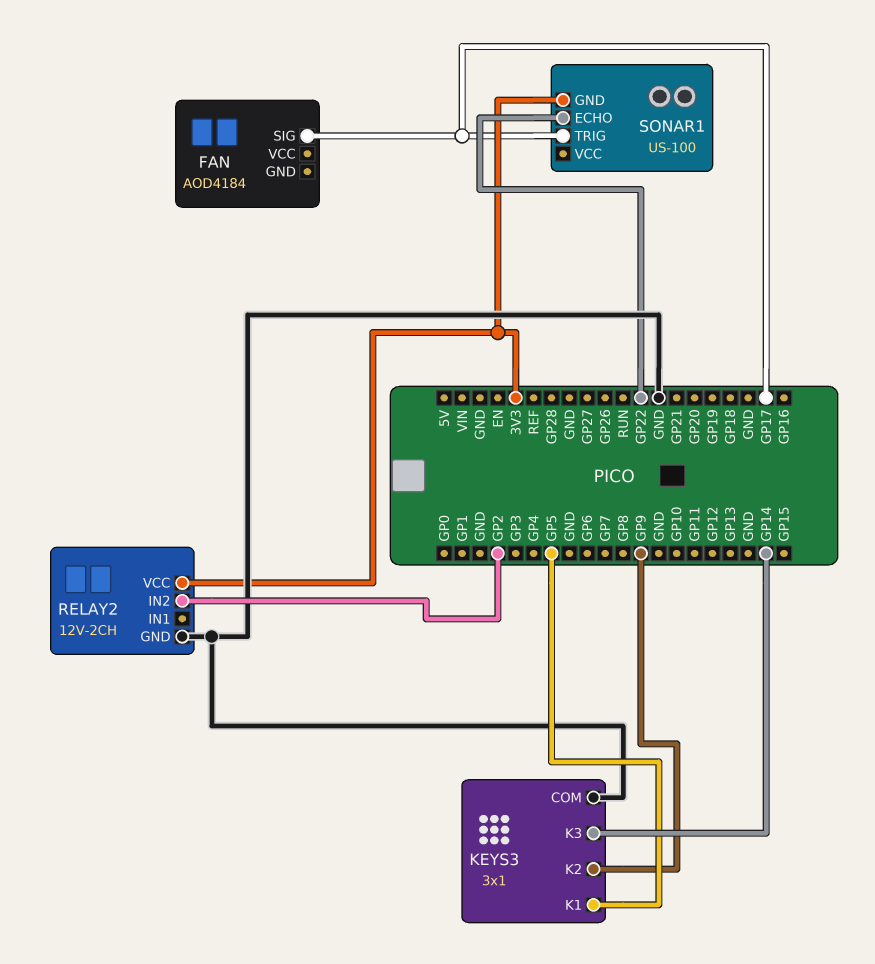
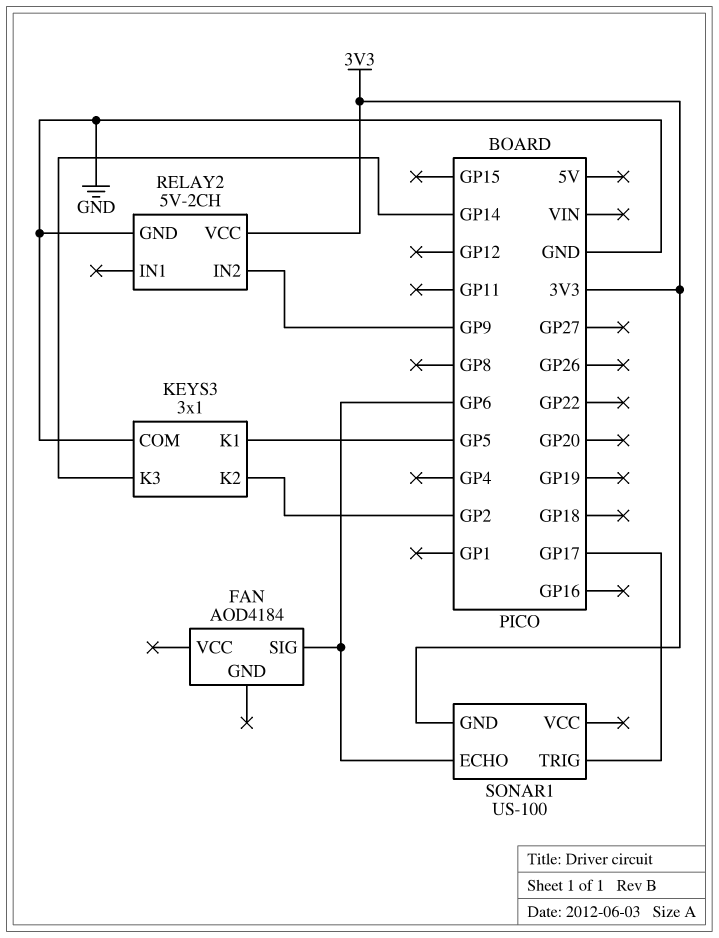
FAN pin SIG: GP17 -> GP6
KEYS3 pin K2: GP9 -> GP2
RELAY2: 12V-2CH -> 5V-2CH
RELAY2 pin IN2: GP2 -> GP9
SONAR1 pin ECHO: GP22 -> GP6

